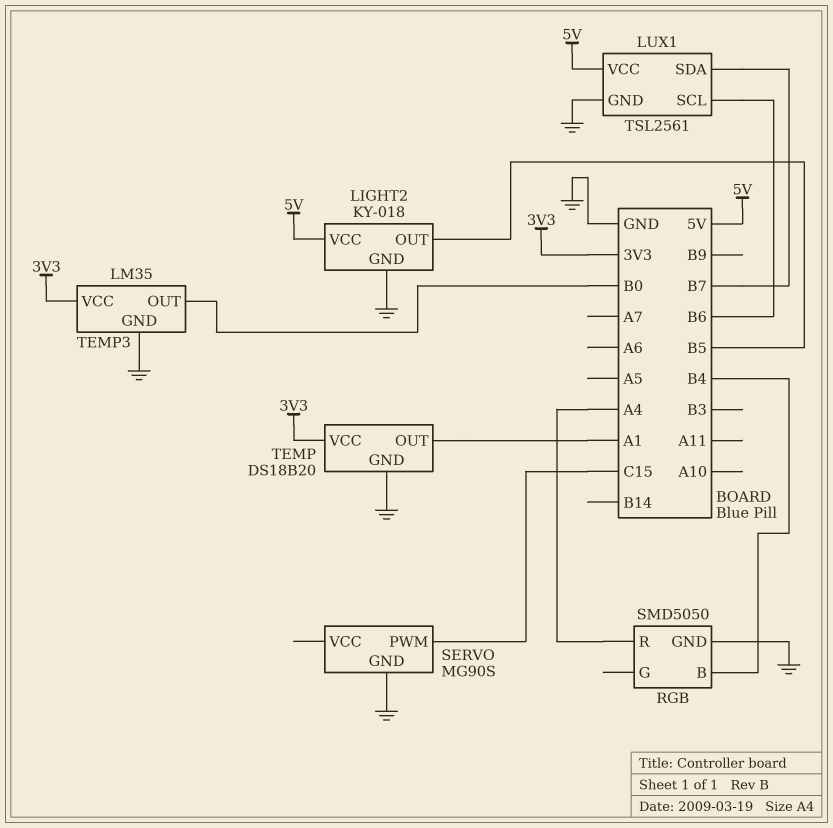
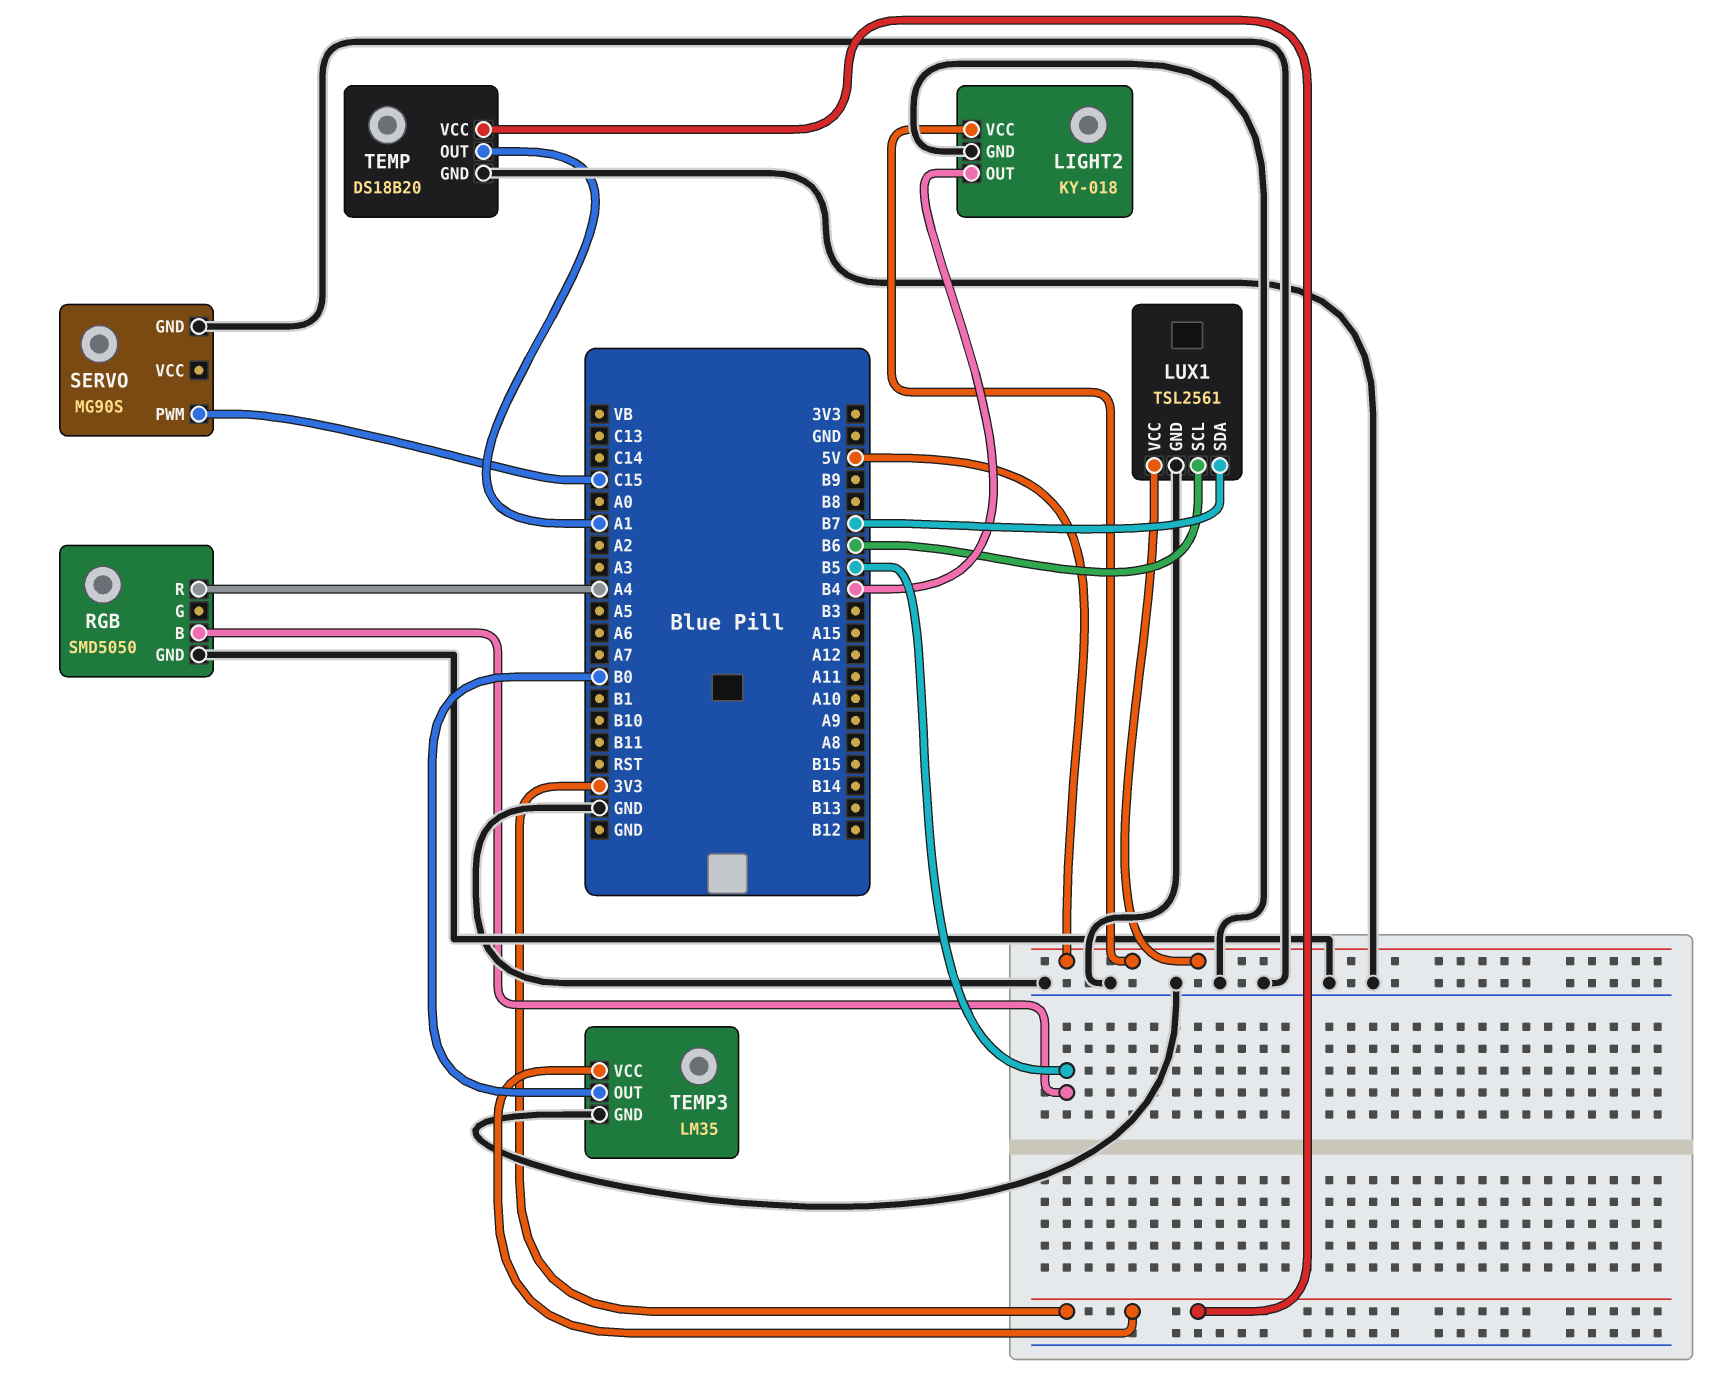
LIGHT2 pin OUT: B5 -> B4
RGB pin B: B4 -> B5

